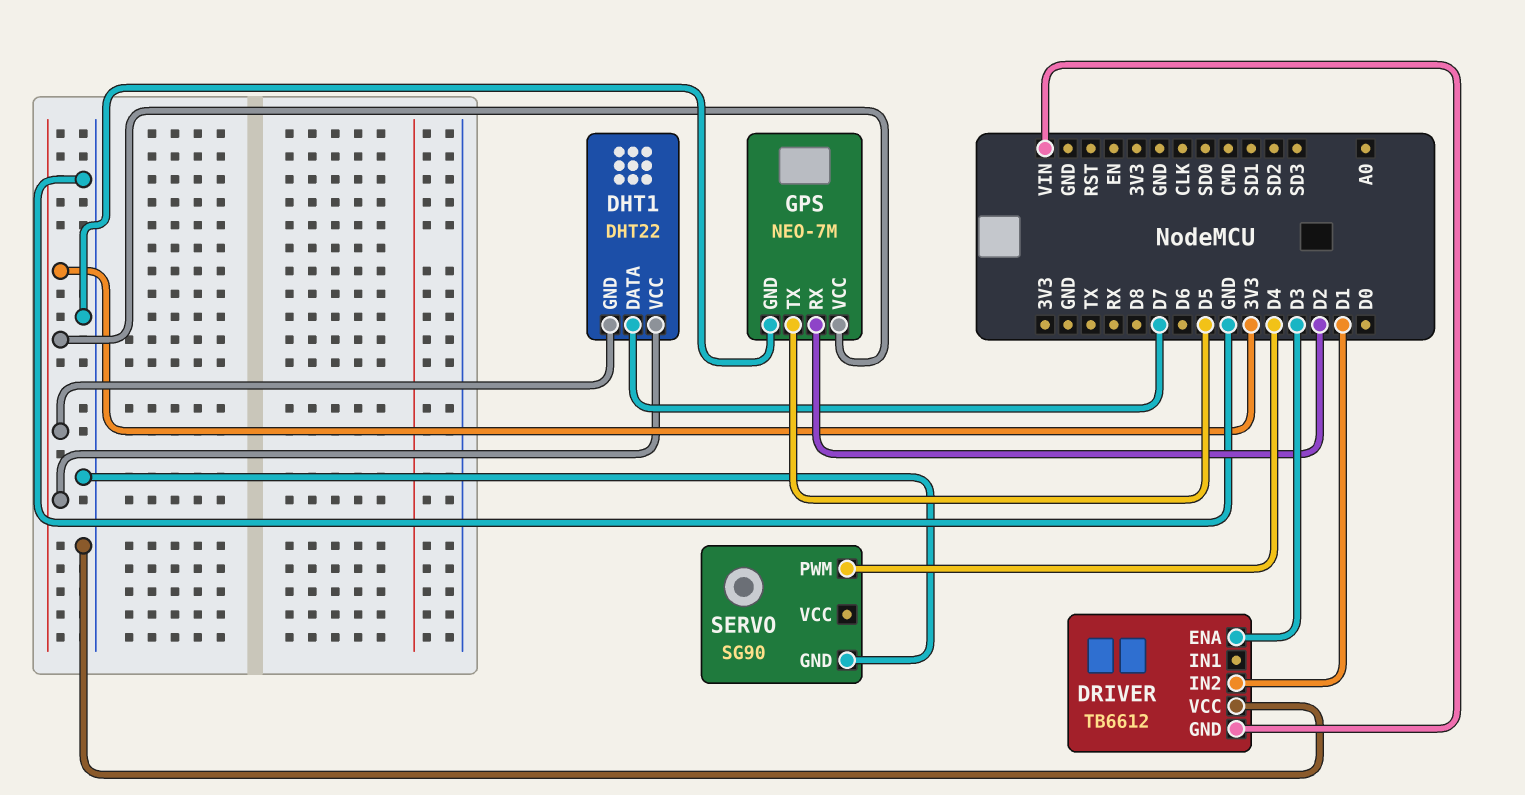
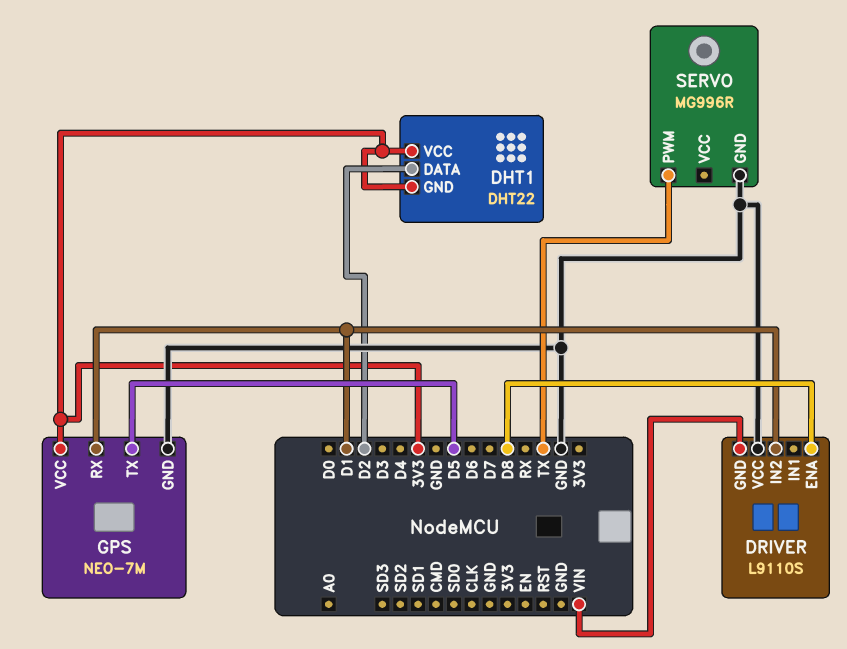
DHT1 pin DATA: D7 -> D2
DRIVER: TB6612 -> L9110S
DRIVER pin ENA: D3 -> D8
GPS pin RX: D2 -> D1
SERVO: SG90 -> MG996R
SERVO pin PWM: D4 -> TX

